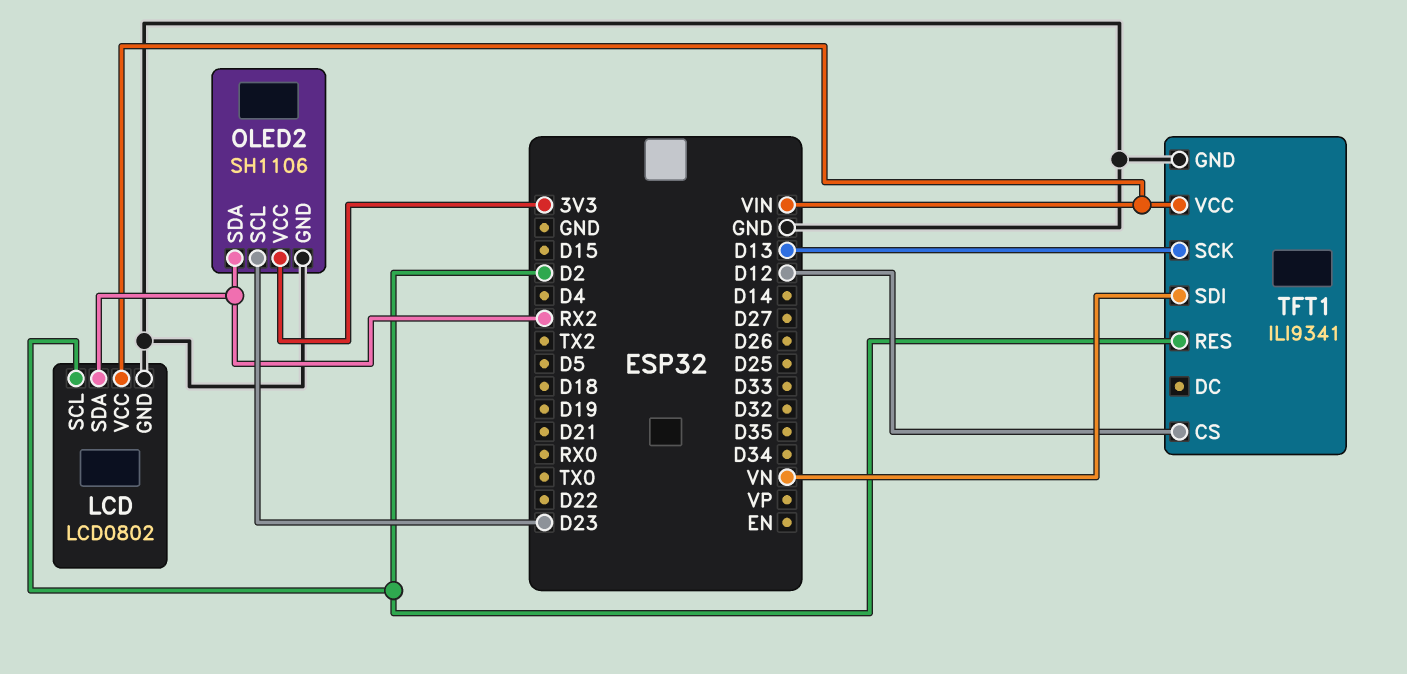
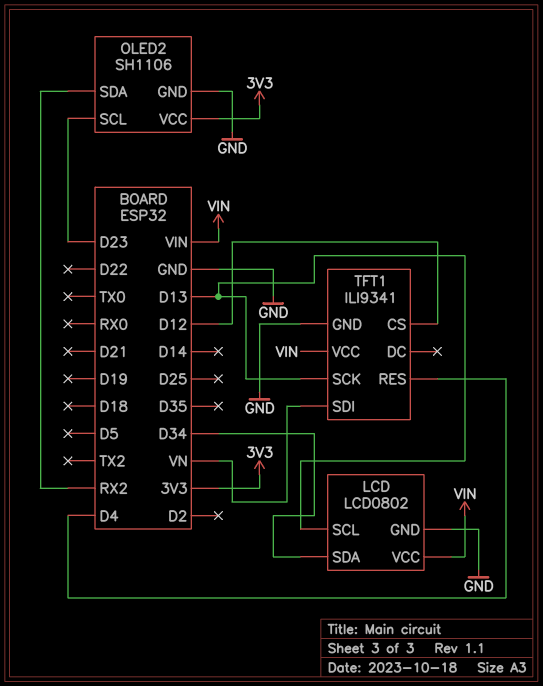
LCD pin SCL: D2 -> D13
LCD pin SDA: RX2 -> D34
TFT1 pin RES: D2 -> D4

